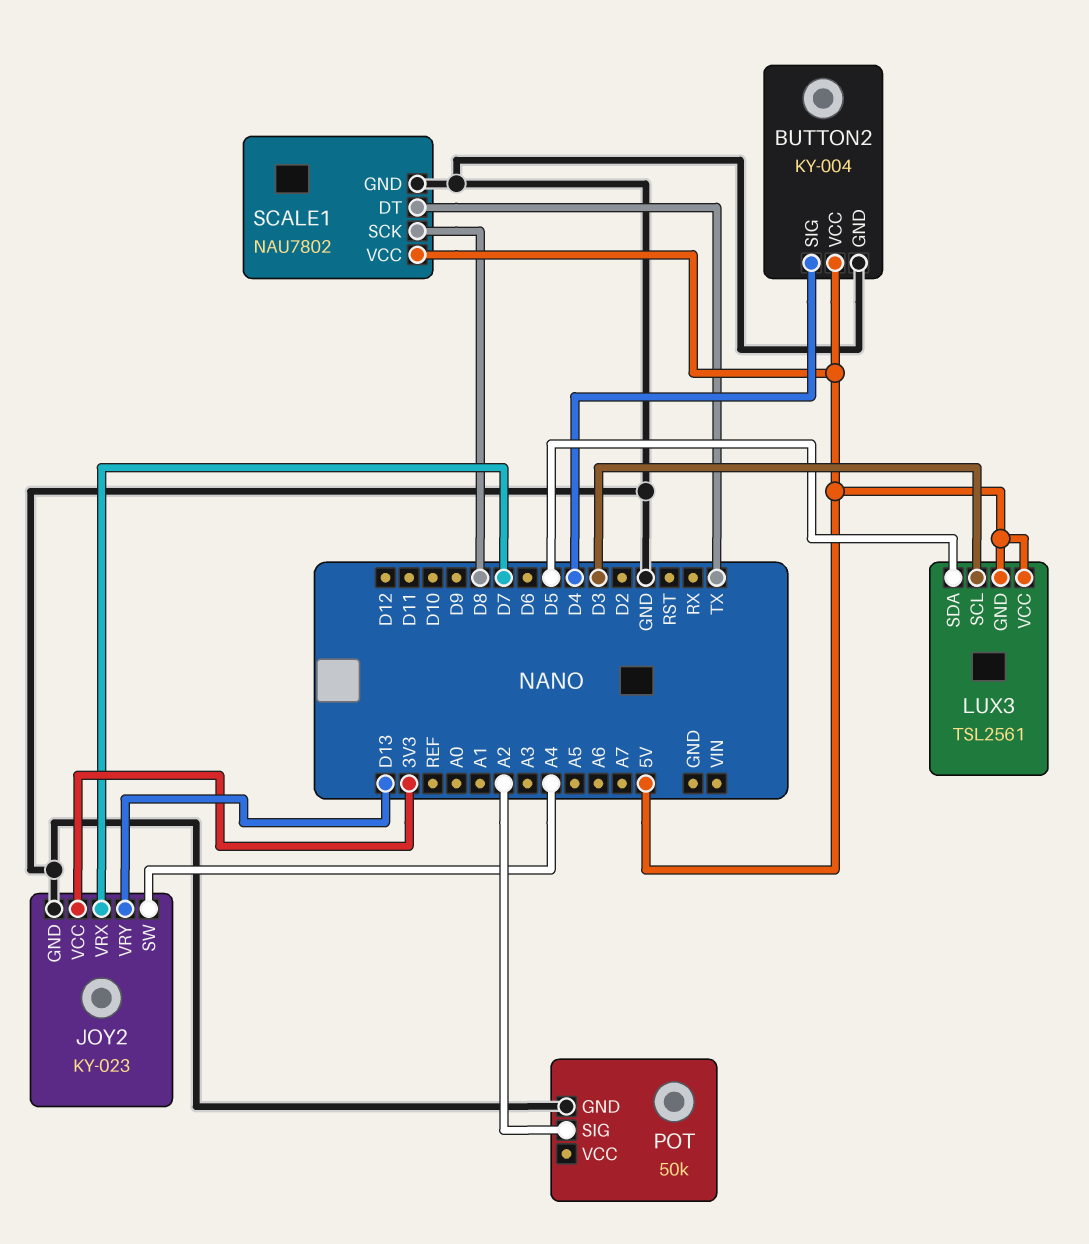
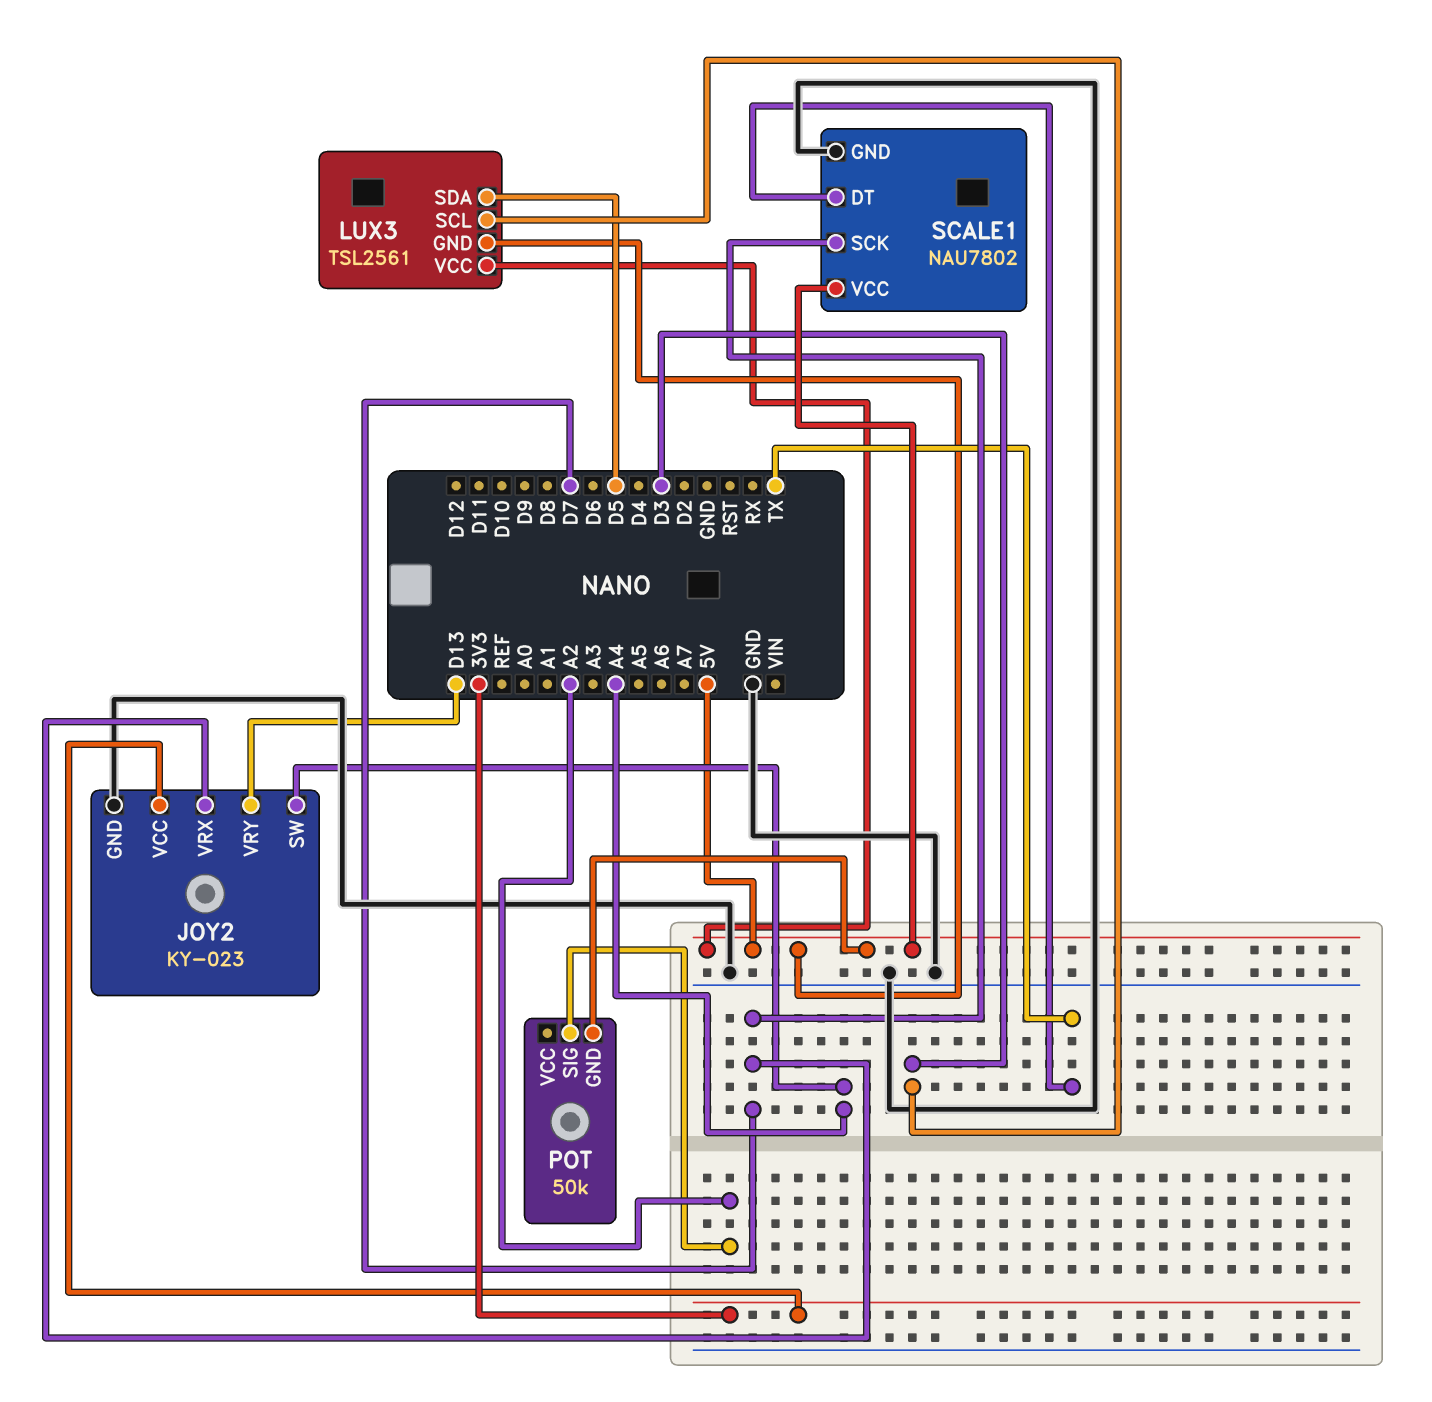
BUTTON2: KY-004 -> none
BUTTON2 pin GND: GND -> none
BUTTON2 pin SIG: D4 -> none
BUTTON2 pin VCC: 5V -> none
POT pin GND: GND -> 5V
SCALE1 pin SCK: D8 -> D7

